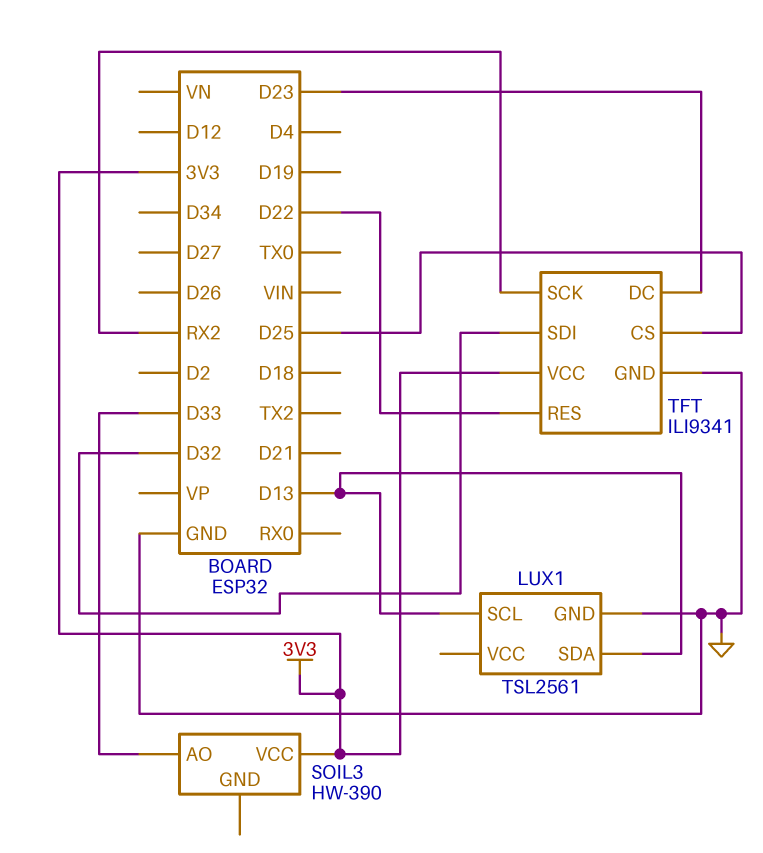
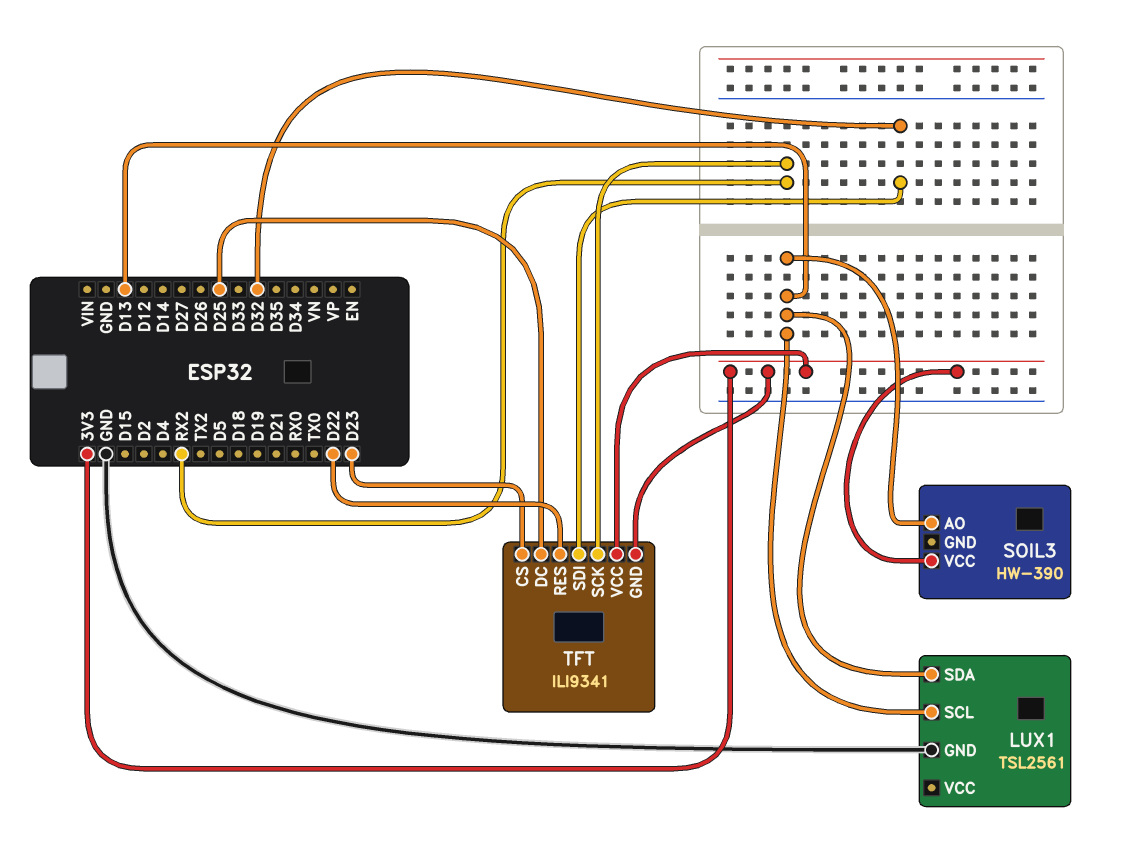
SOIL3 pin AO: D33 -> D13
TFT pin CS: D25 -> D23
TFT pin DC: D23 -> D25
TFT pin GND: GND -> 3V3

